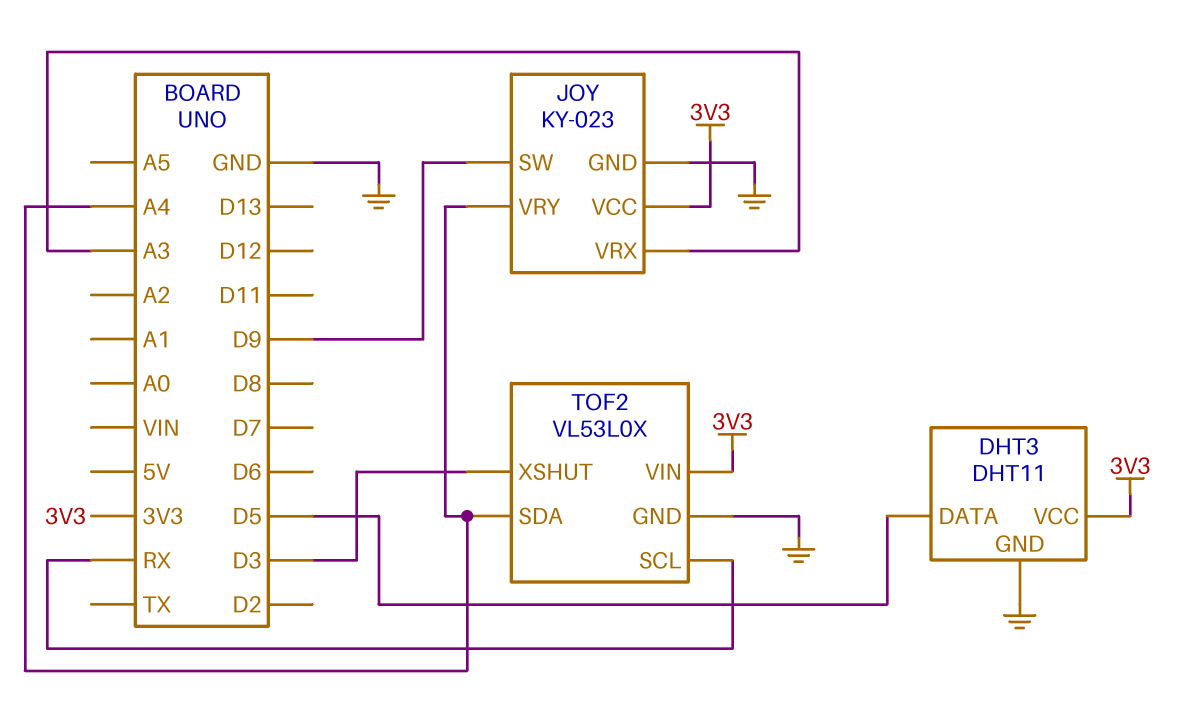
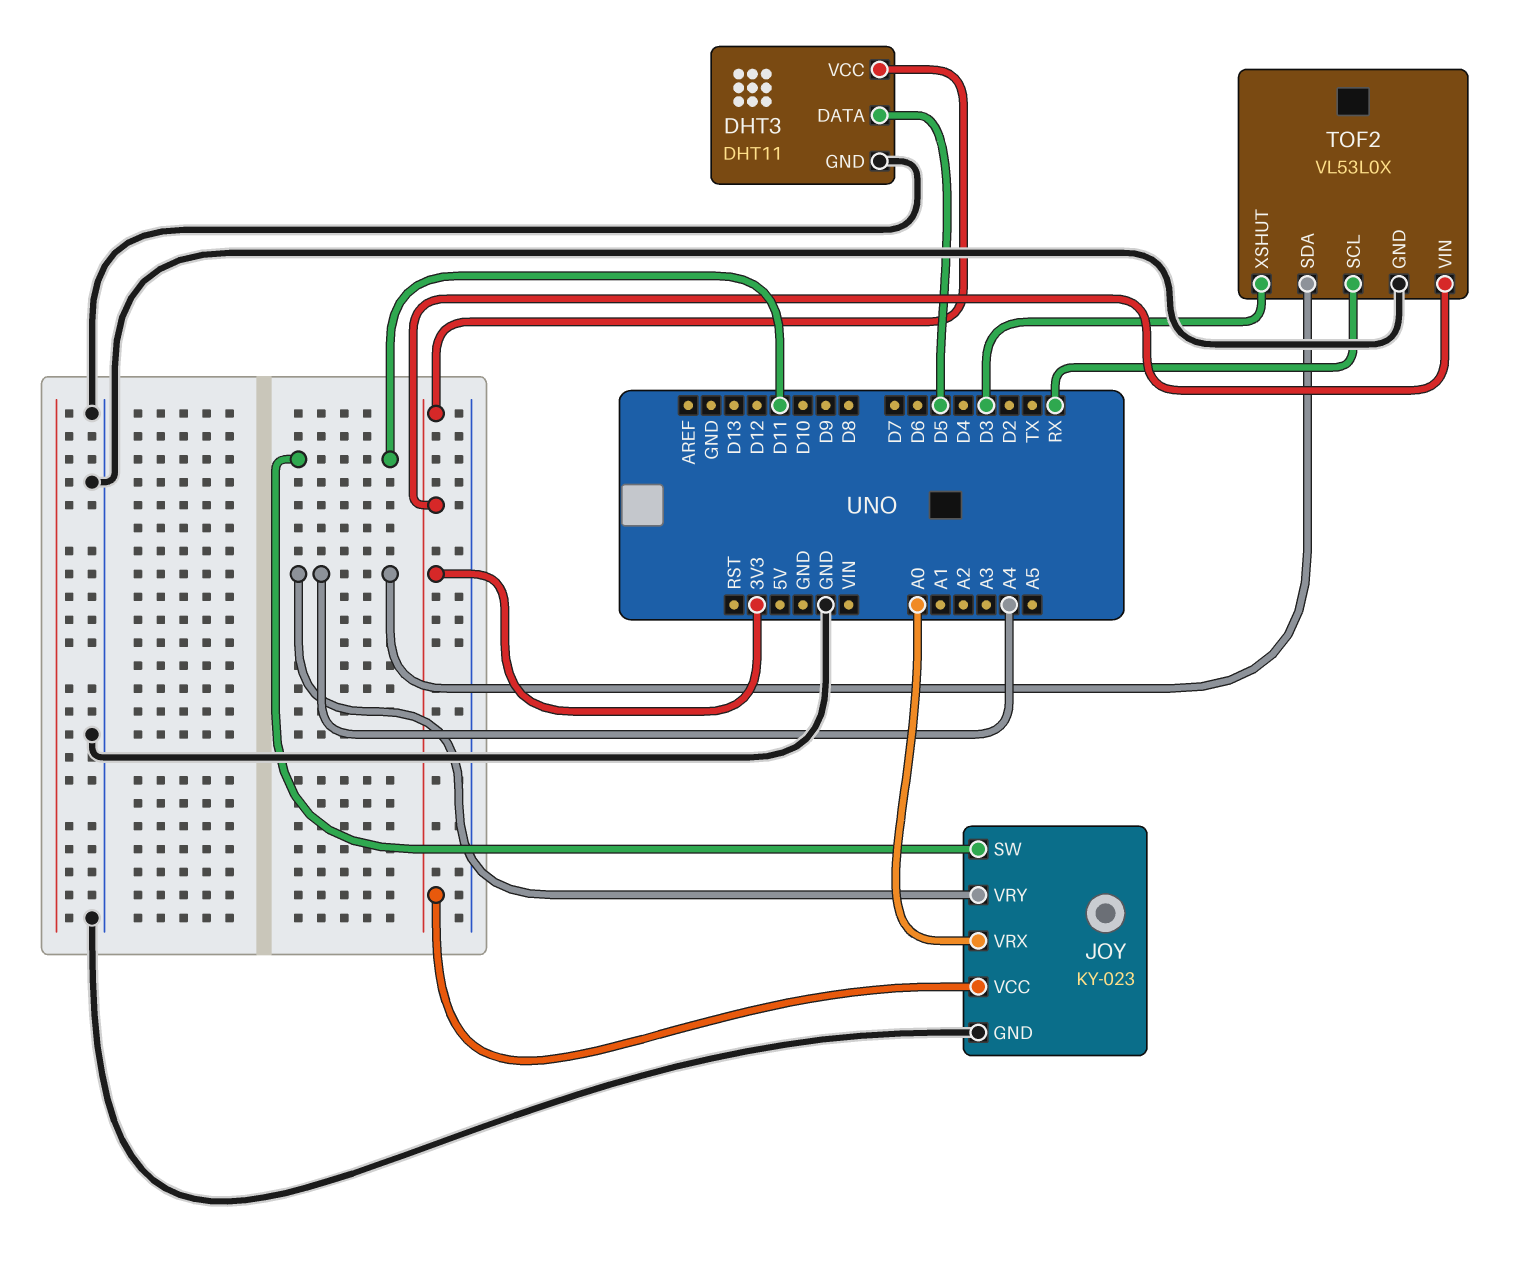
JOY pin SW: D9 -> D11
JOY pin VRX: A3 -> A0

